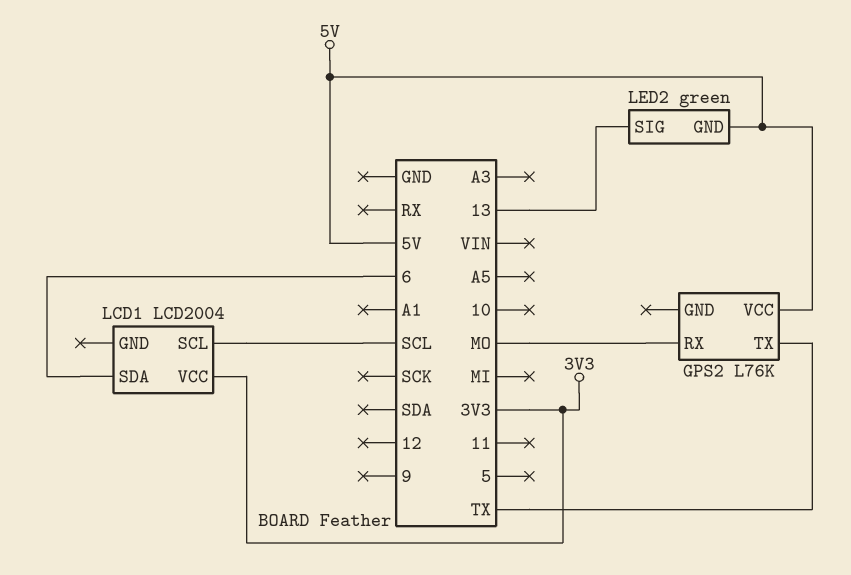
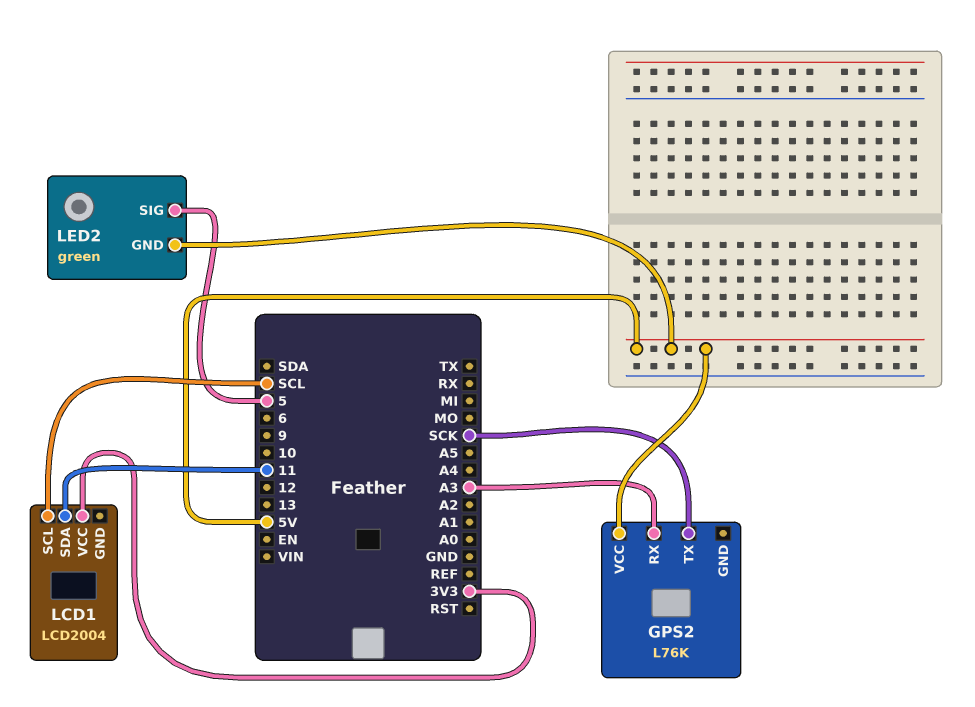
GPS2 pin RX: MO -> A3
GPS2 pin TX: TX -> SCK
LCD1 pin SDA: 6 -> 11
LED2 pin SIG: 13 -> 5

